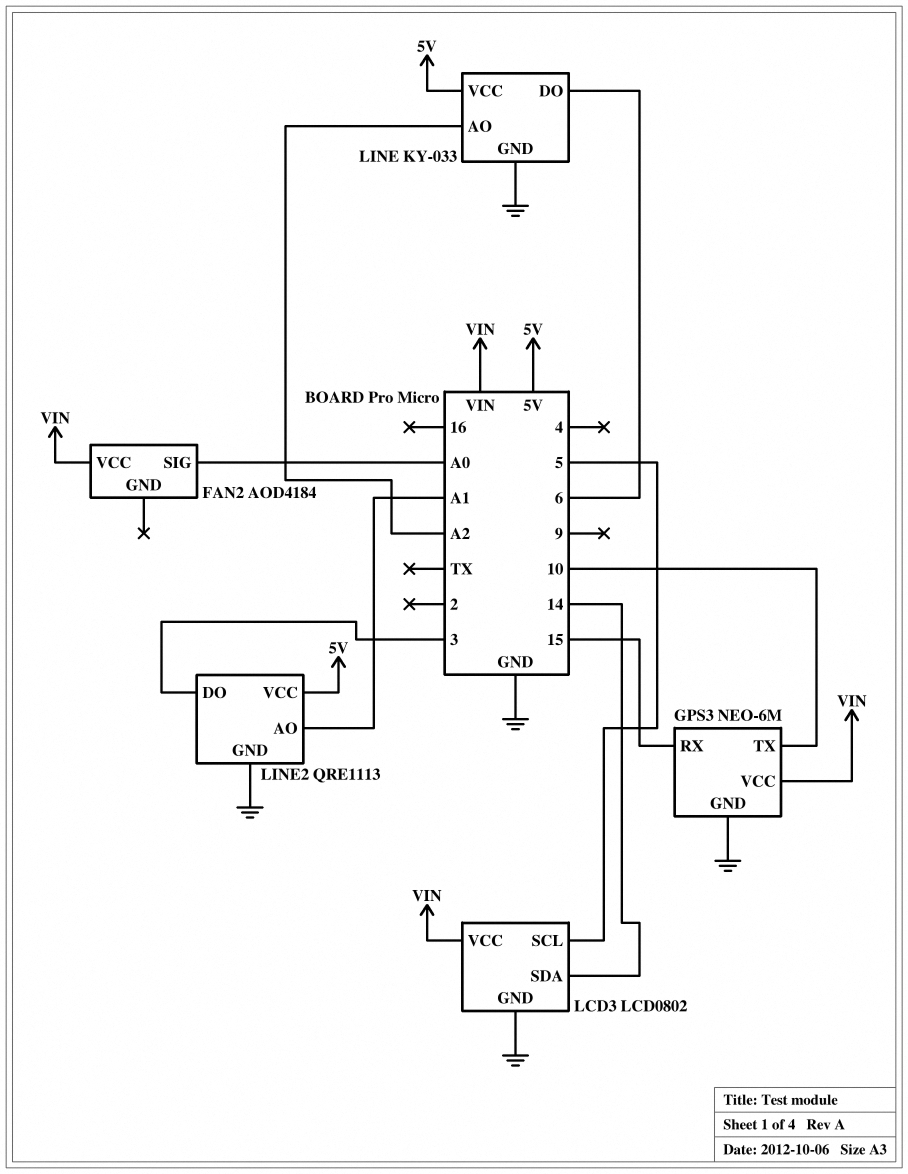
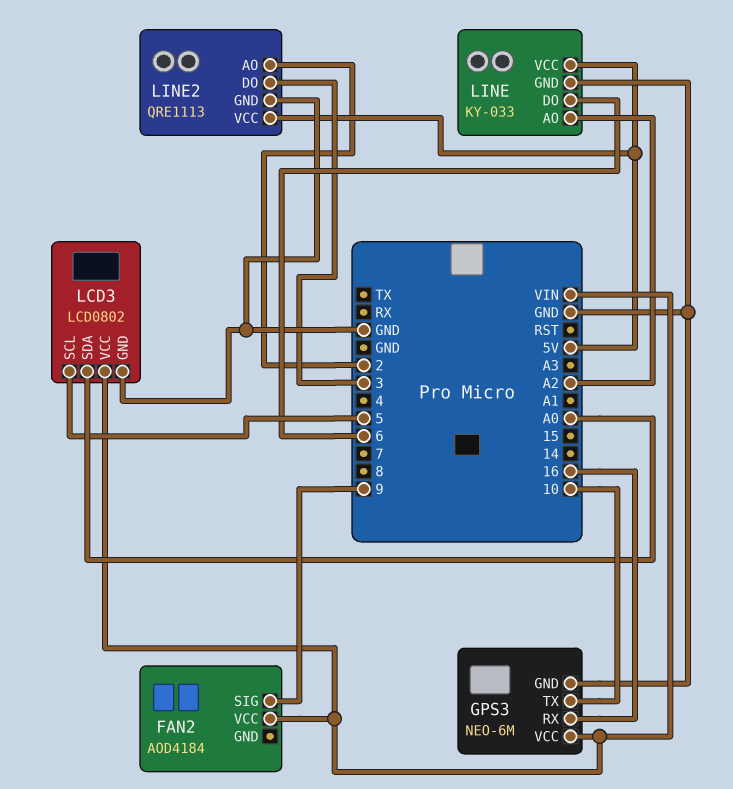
FAN2 pin SIG: A0 -> 9
GPS3 pin RX: 15 -> 16
LCD3 pin SDA: 14 -> A0
LINE2 pin AO: A1 -> 2

